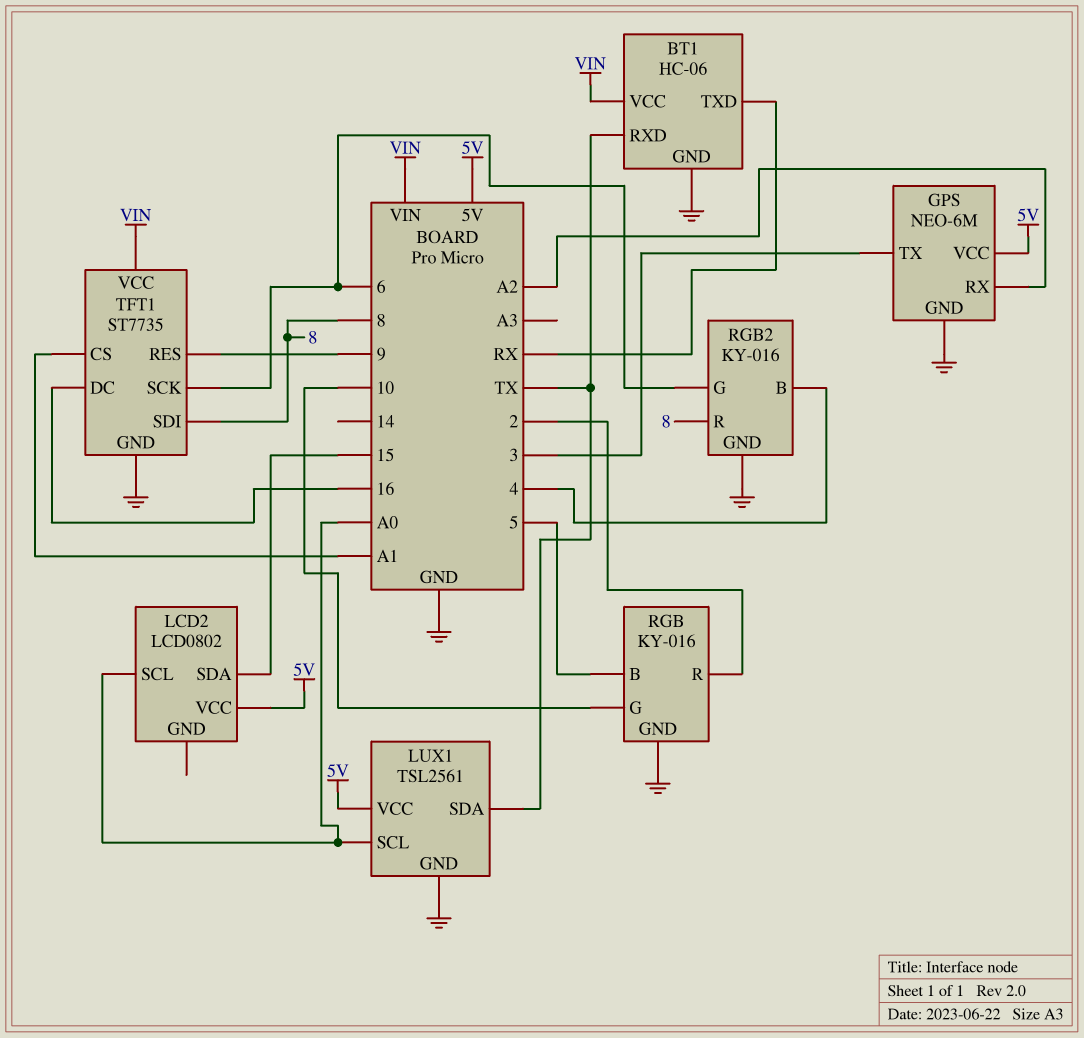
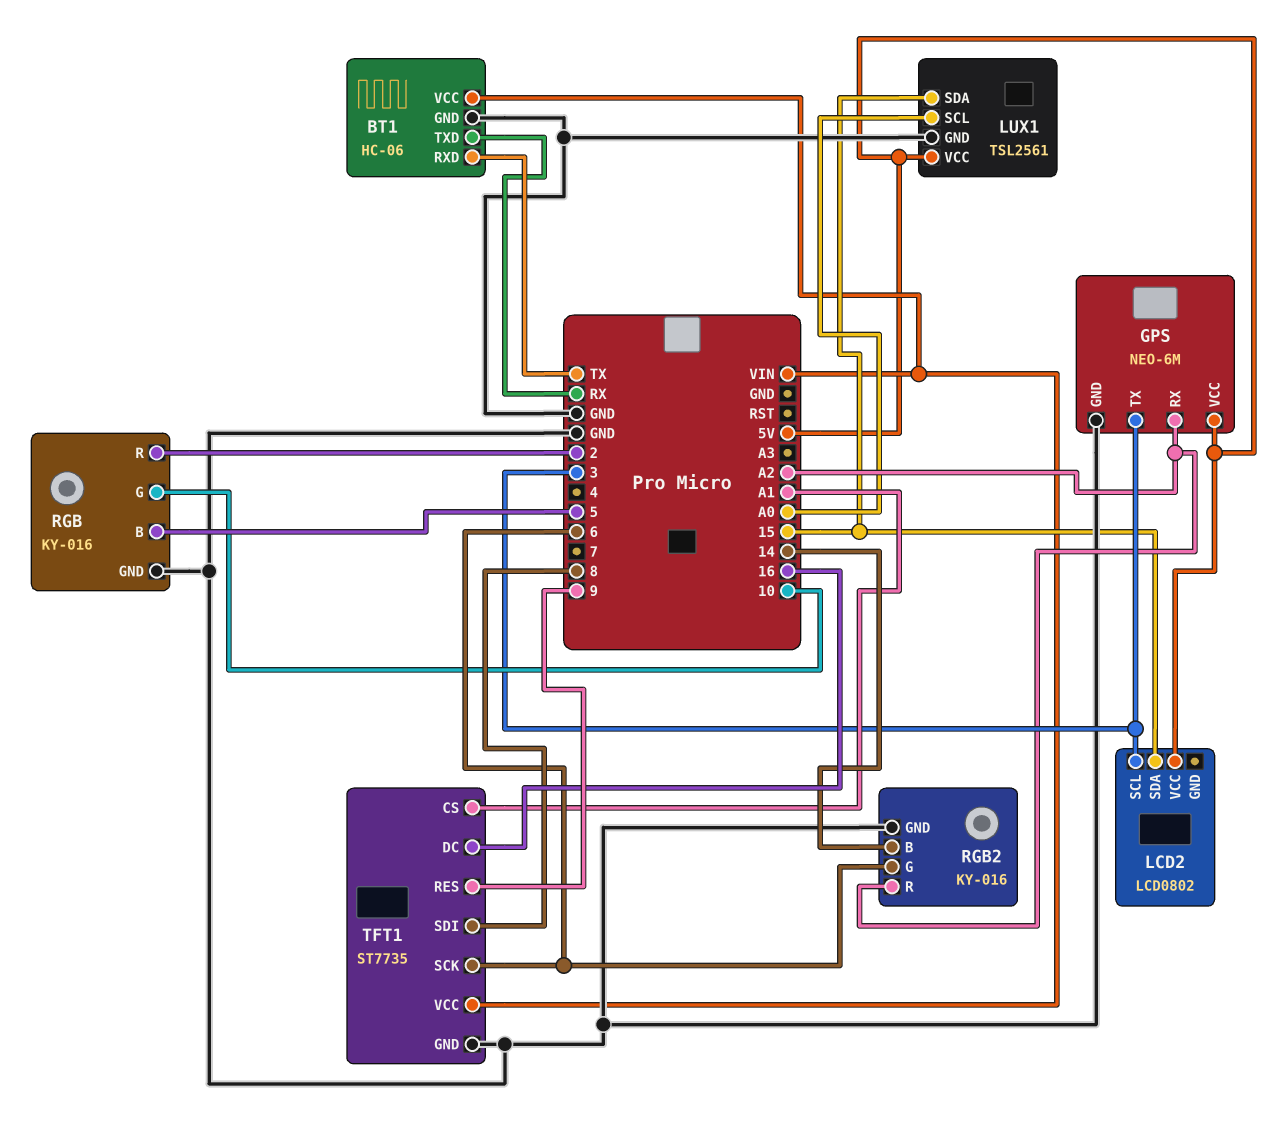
LCD2 pin SCL: A0 -> 3
LUX1 pin SDA: TX -> 15
RGB2 pin B: 4 -> 14
RGB2 pin R: 8 -> A2

